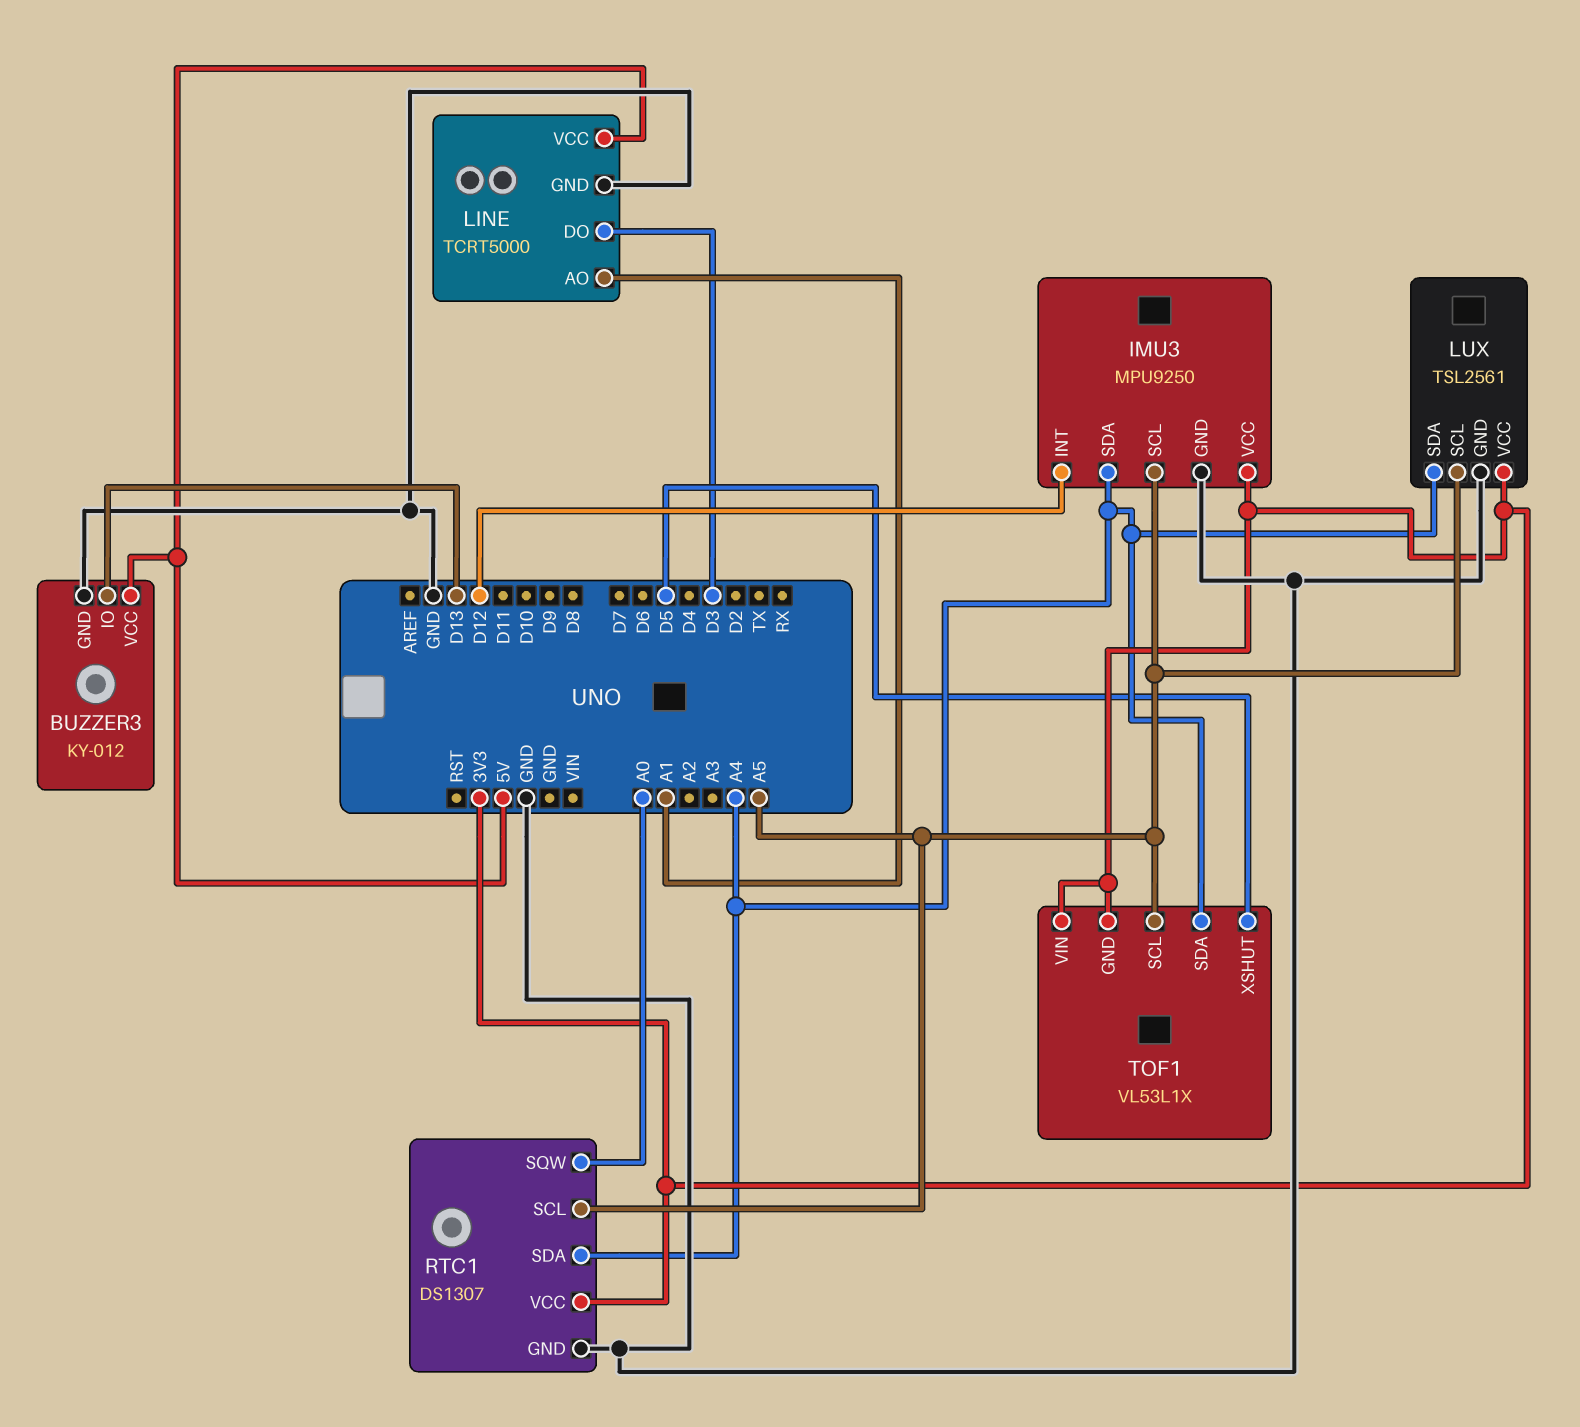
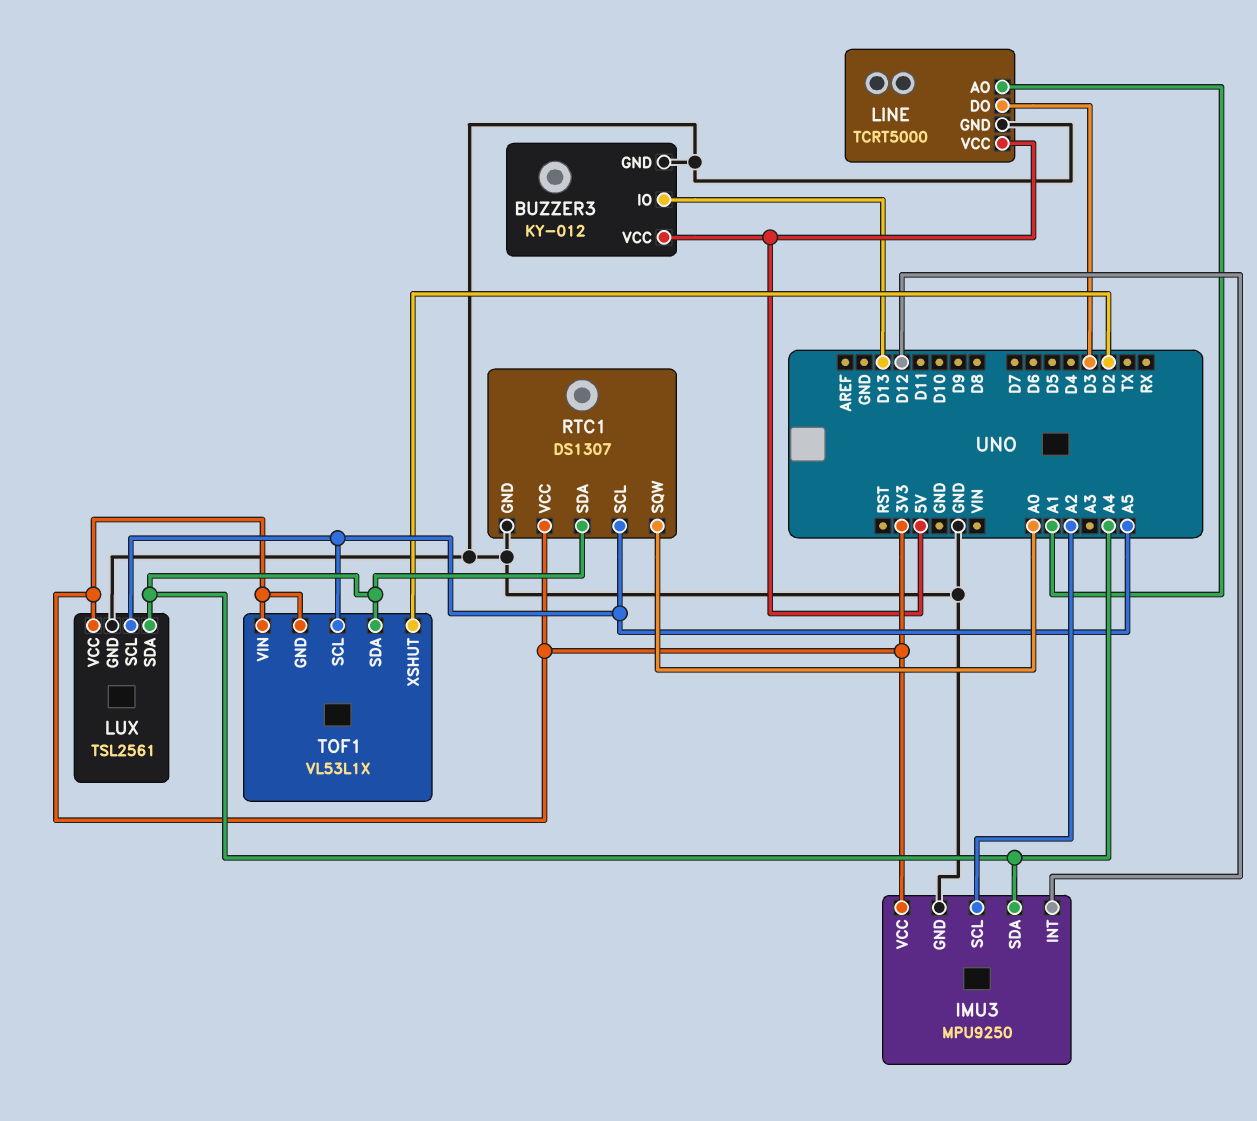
IMU3 pin SCL: A5 -> A2
TOF1 pin XSHUT: D5 -> D2

